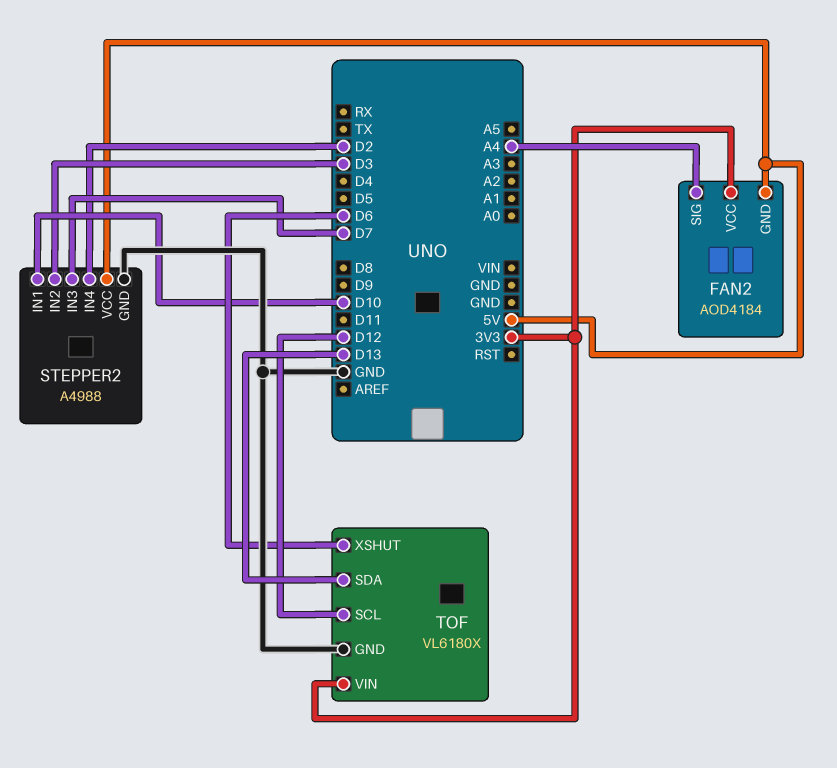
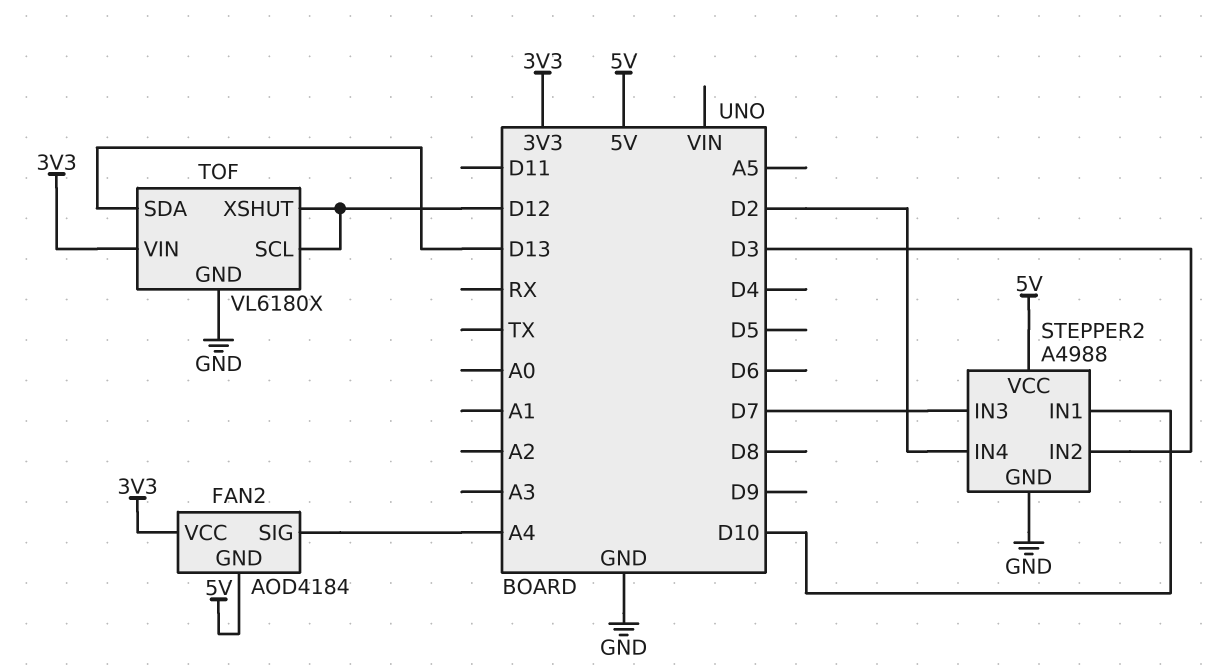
TOF pin XSHUT: D6 -> D12

